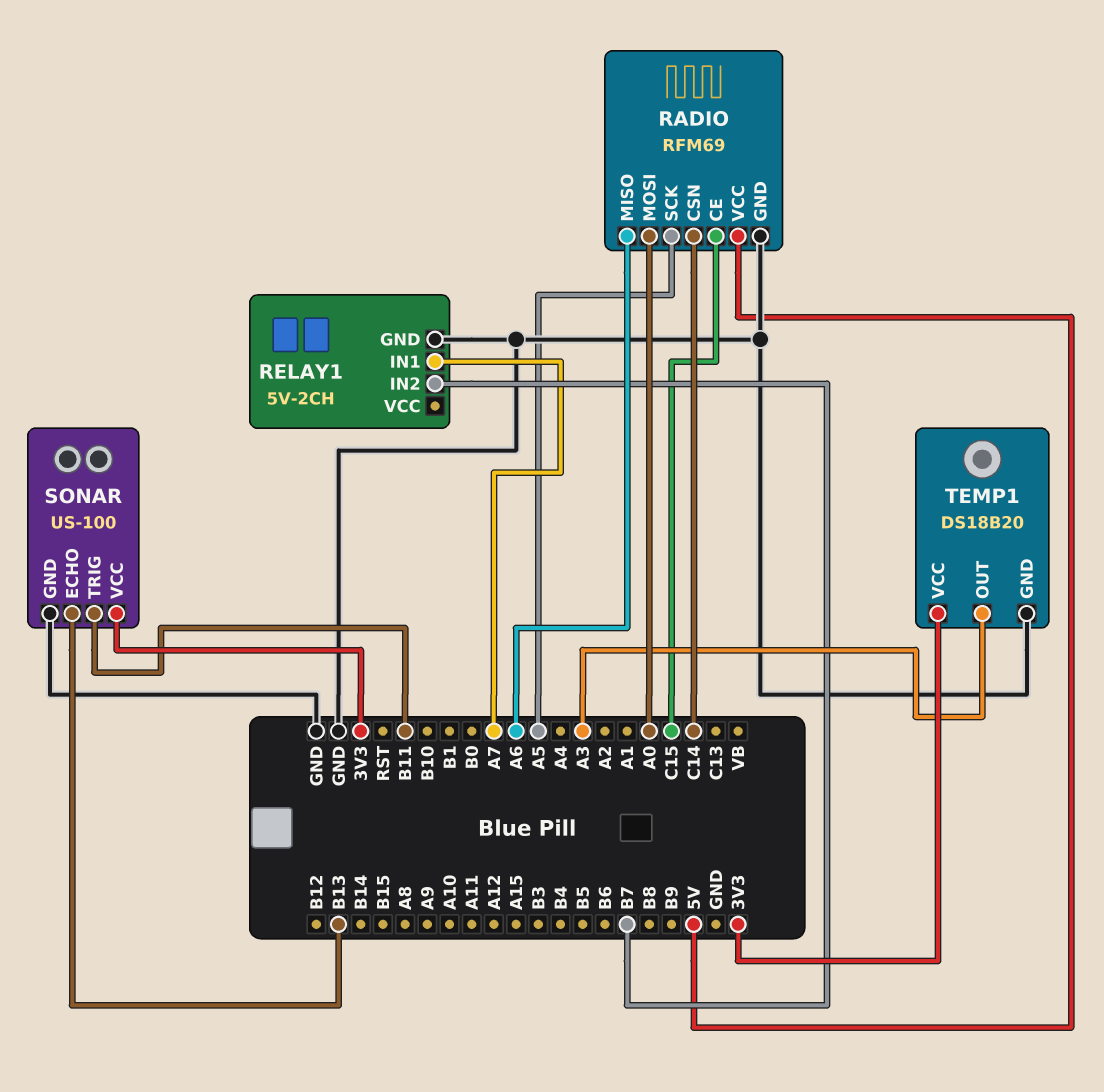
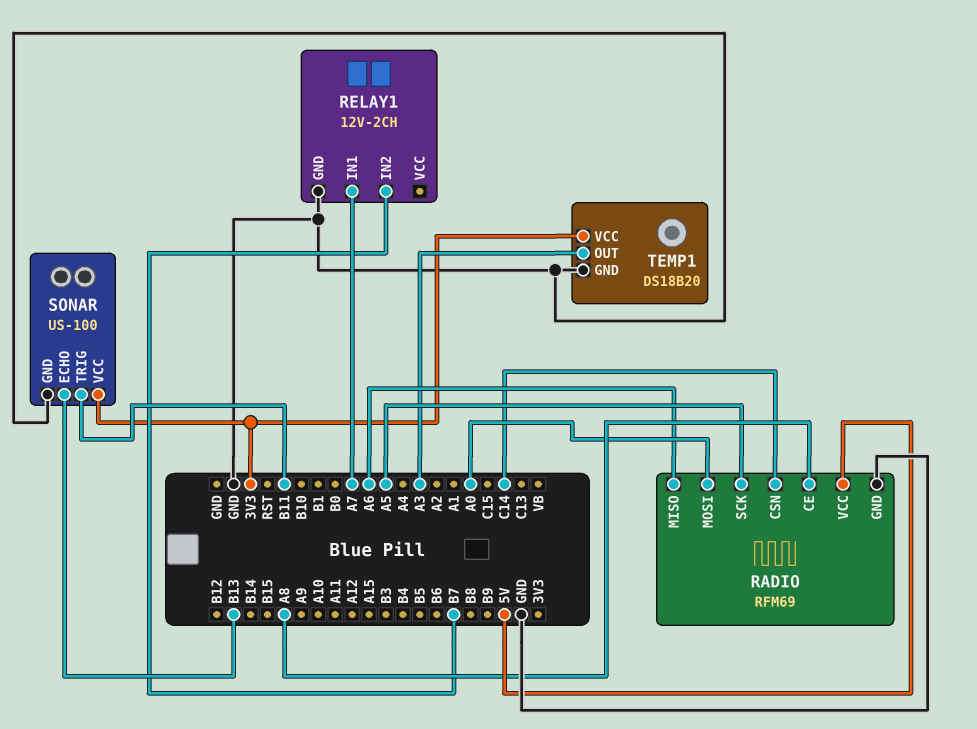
RADIO pin CE: C15 -> A8
RELAY1: 5V-2CH -> 12V-2CH

